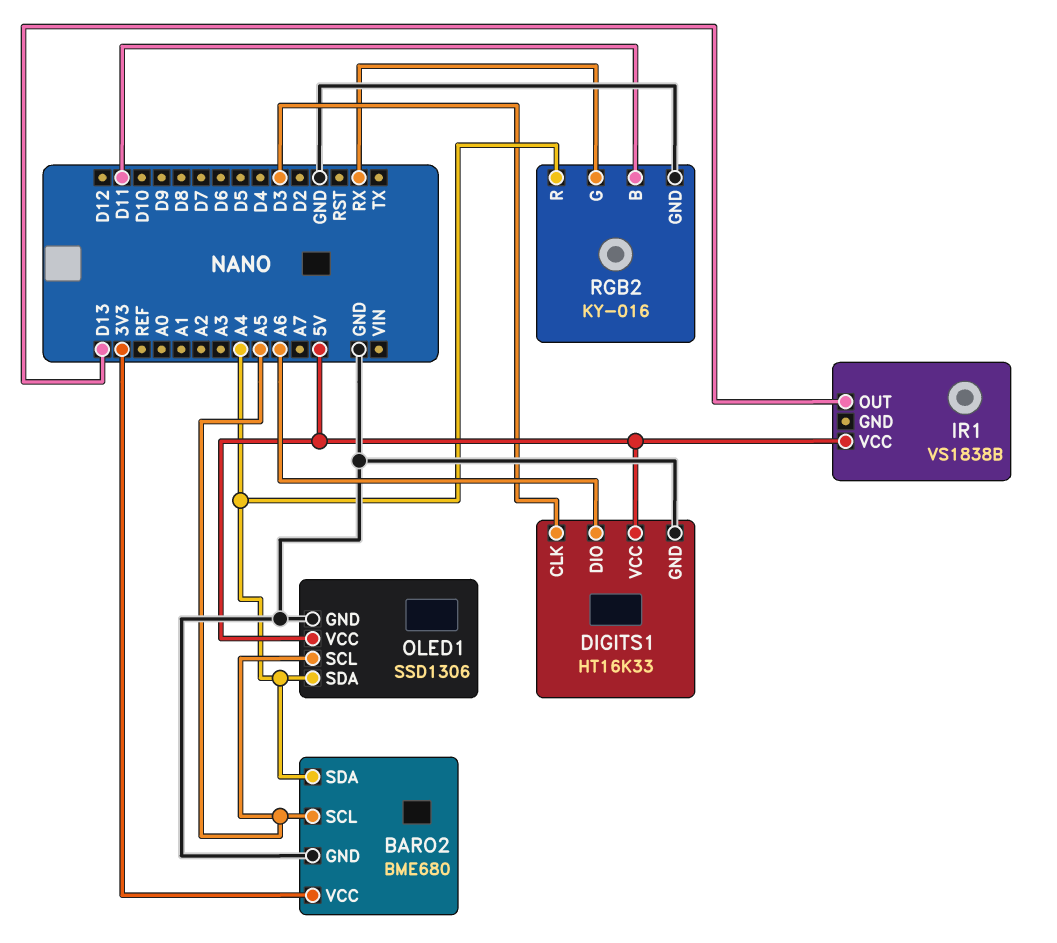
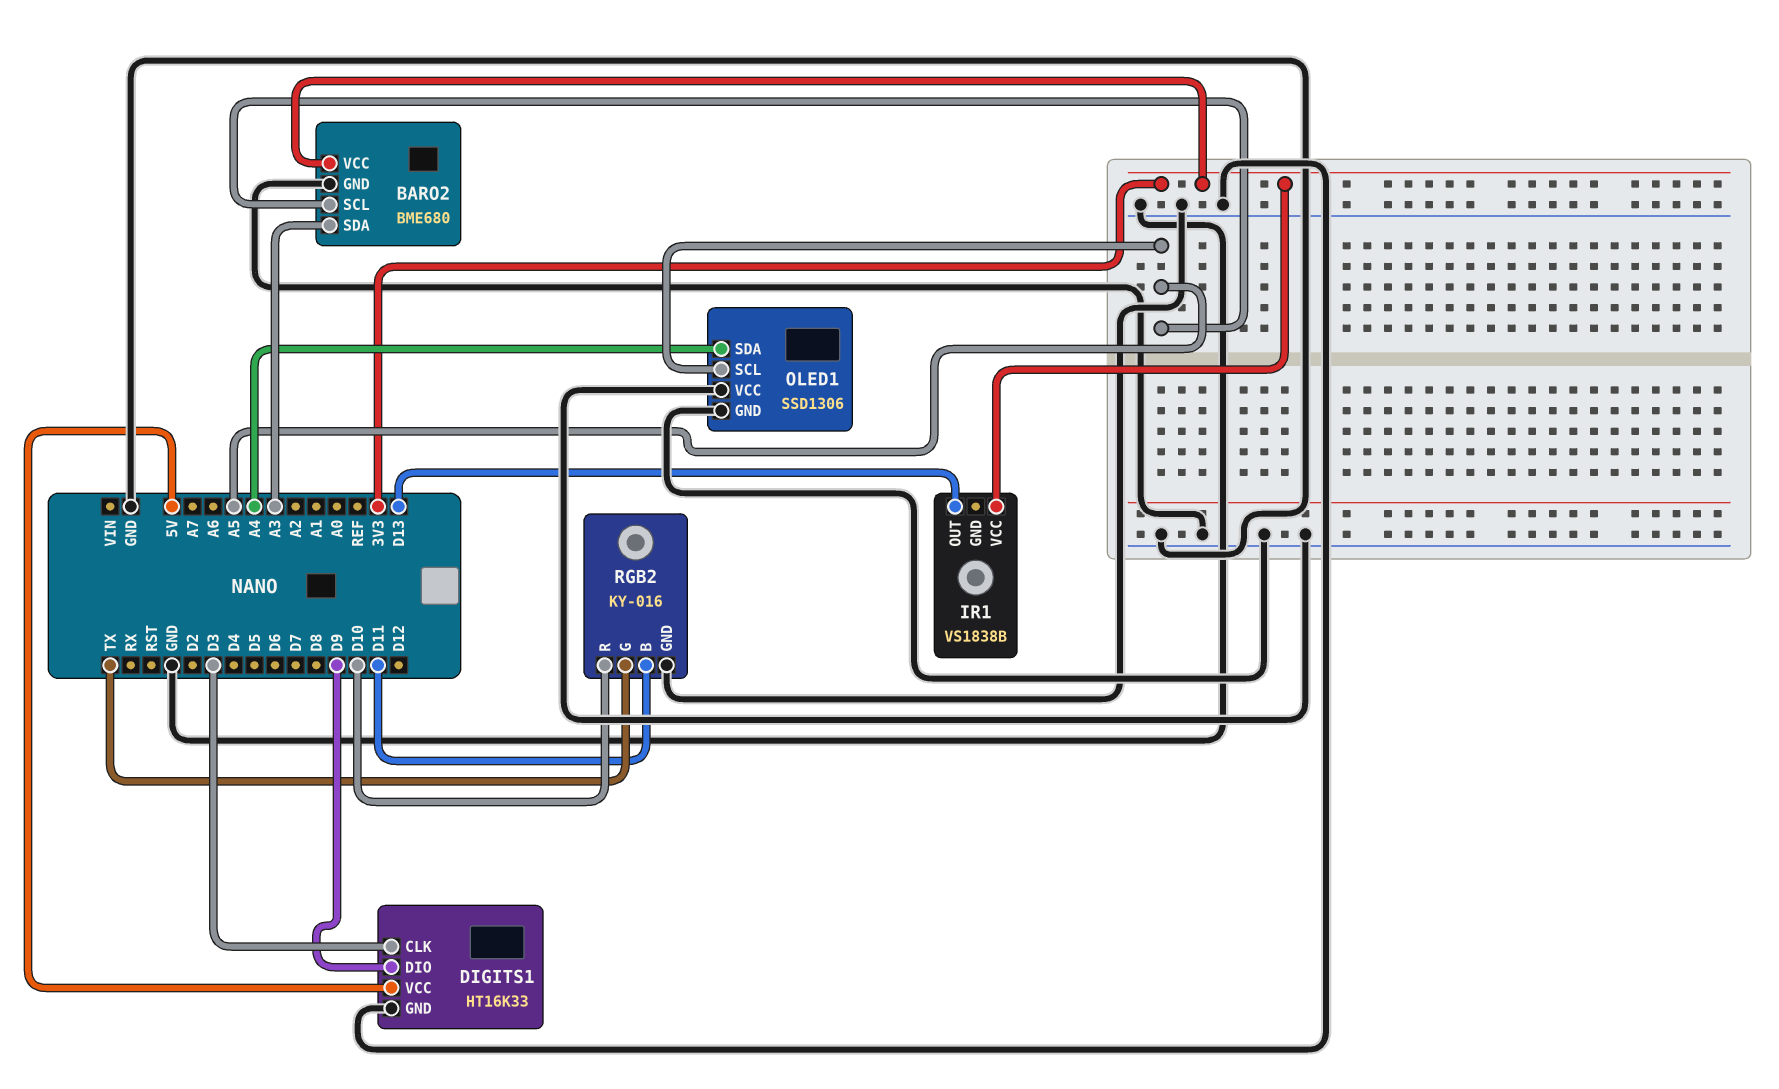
BARO2 pin SDA: A4 -> A3
DIGITS1 pin DIO: A6 -> D9
IR1 pin VCC: 5V -> 3V3
OLED1 pin VCC: 5V -> GND
RGB2 pin G: RX -> TX
RGB2 pin R: A4 -> D10

